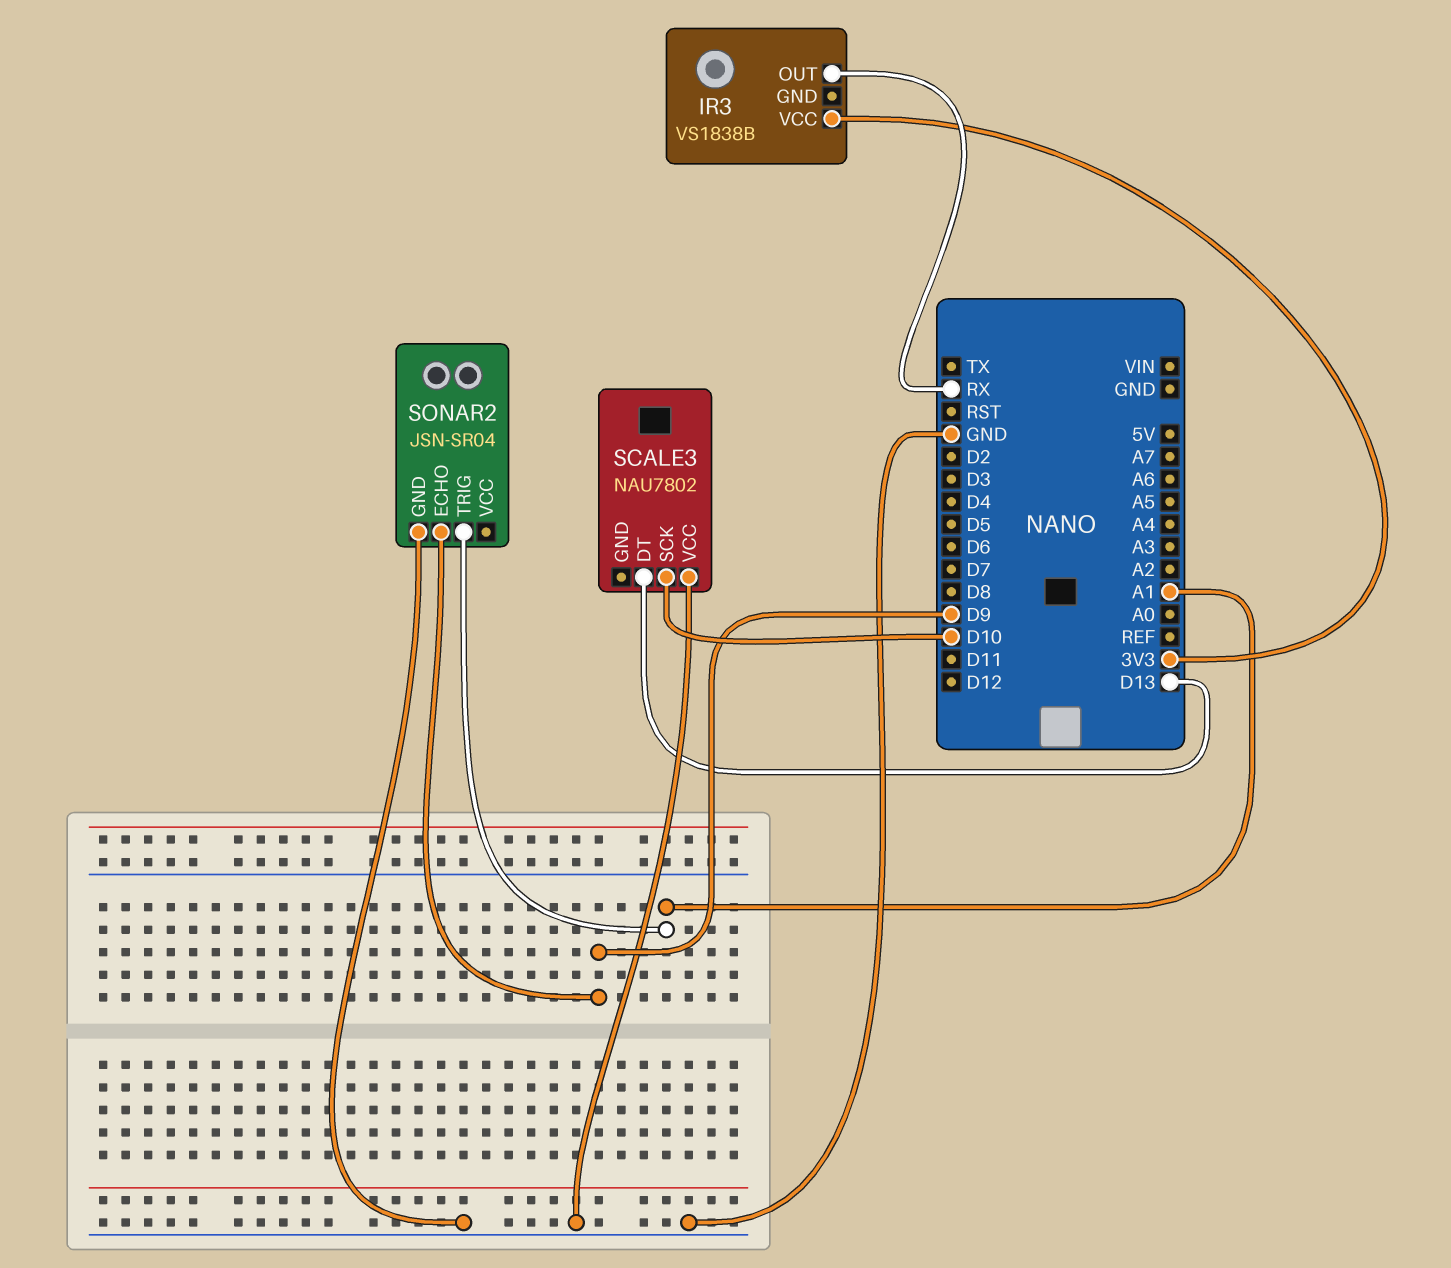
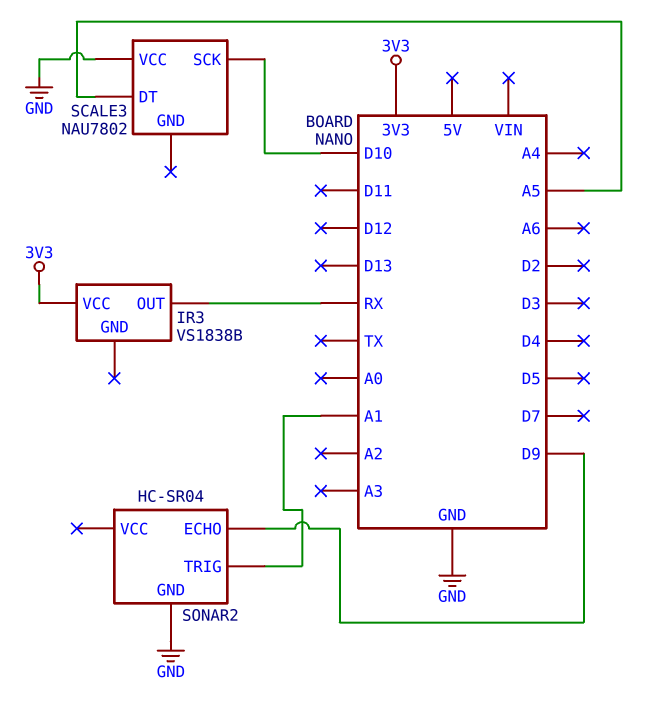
SCALE3 pin DT: D13 -> A5
SONAR2: JSN-SR04 -> HC-SR04

